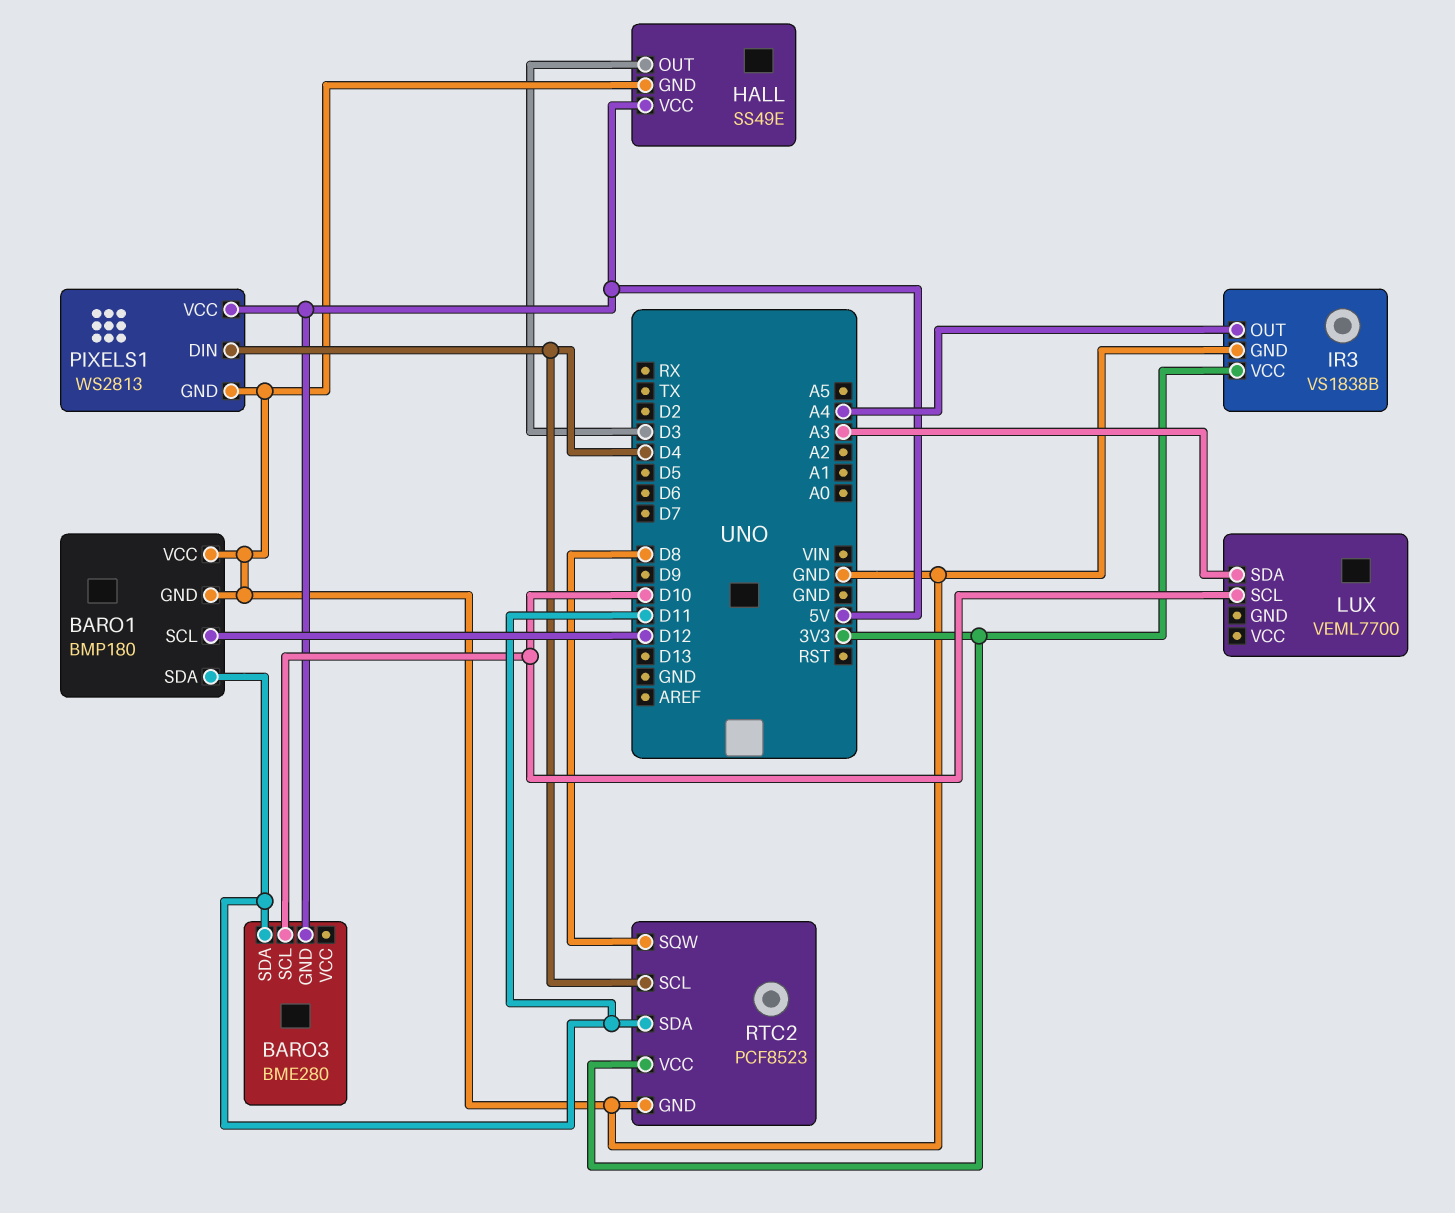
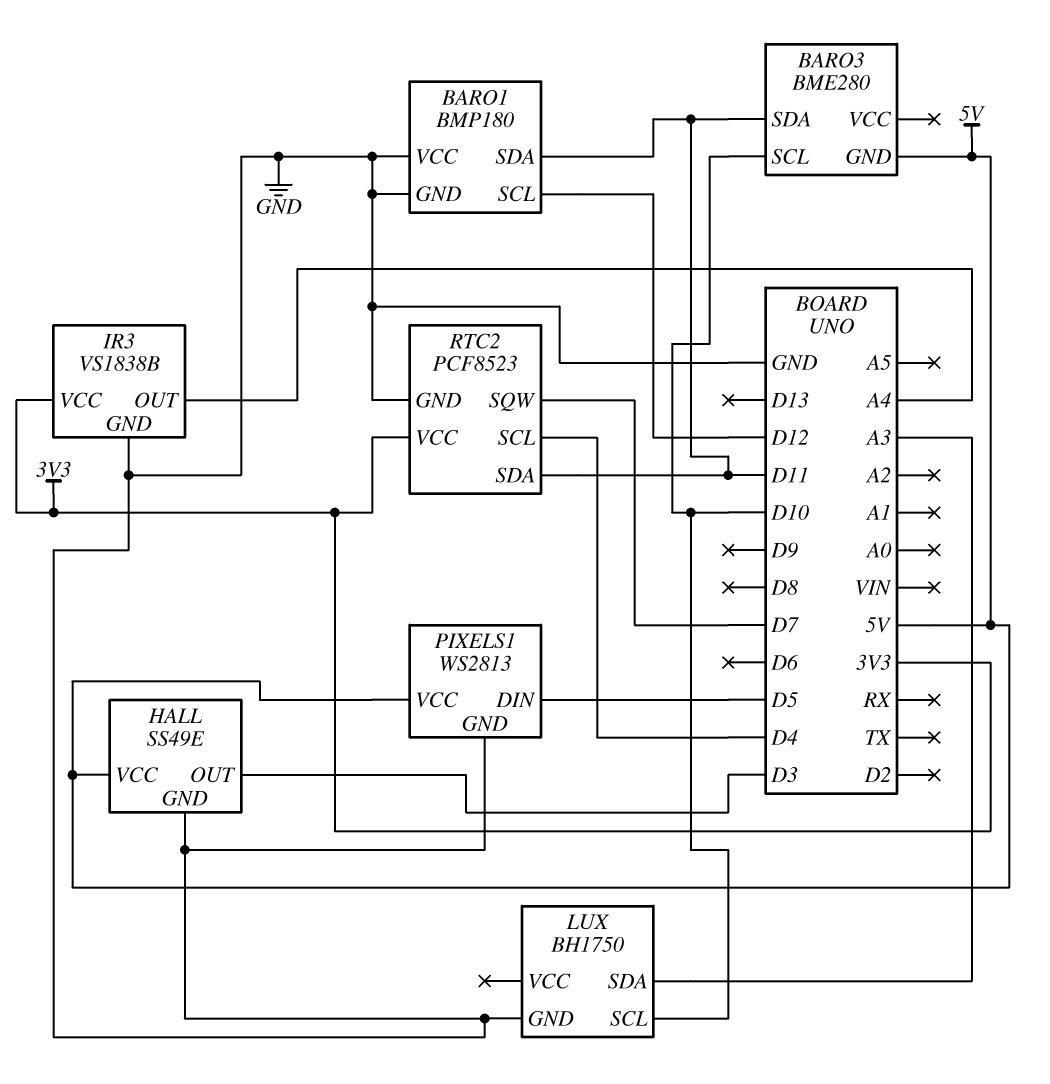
LUX: VEML7700 -> BH1750
LUX pin GND: none -> GND
PIXELS1 pin DIN: D4 -> D5
RTC2 pin SQW: D8 -> D7

